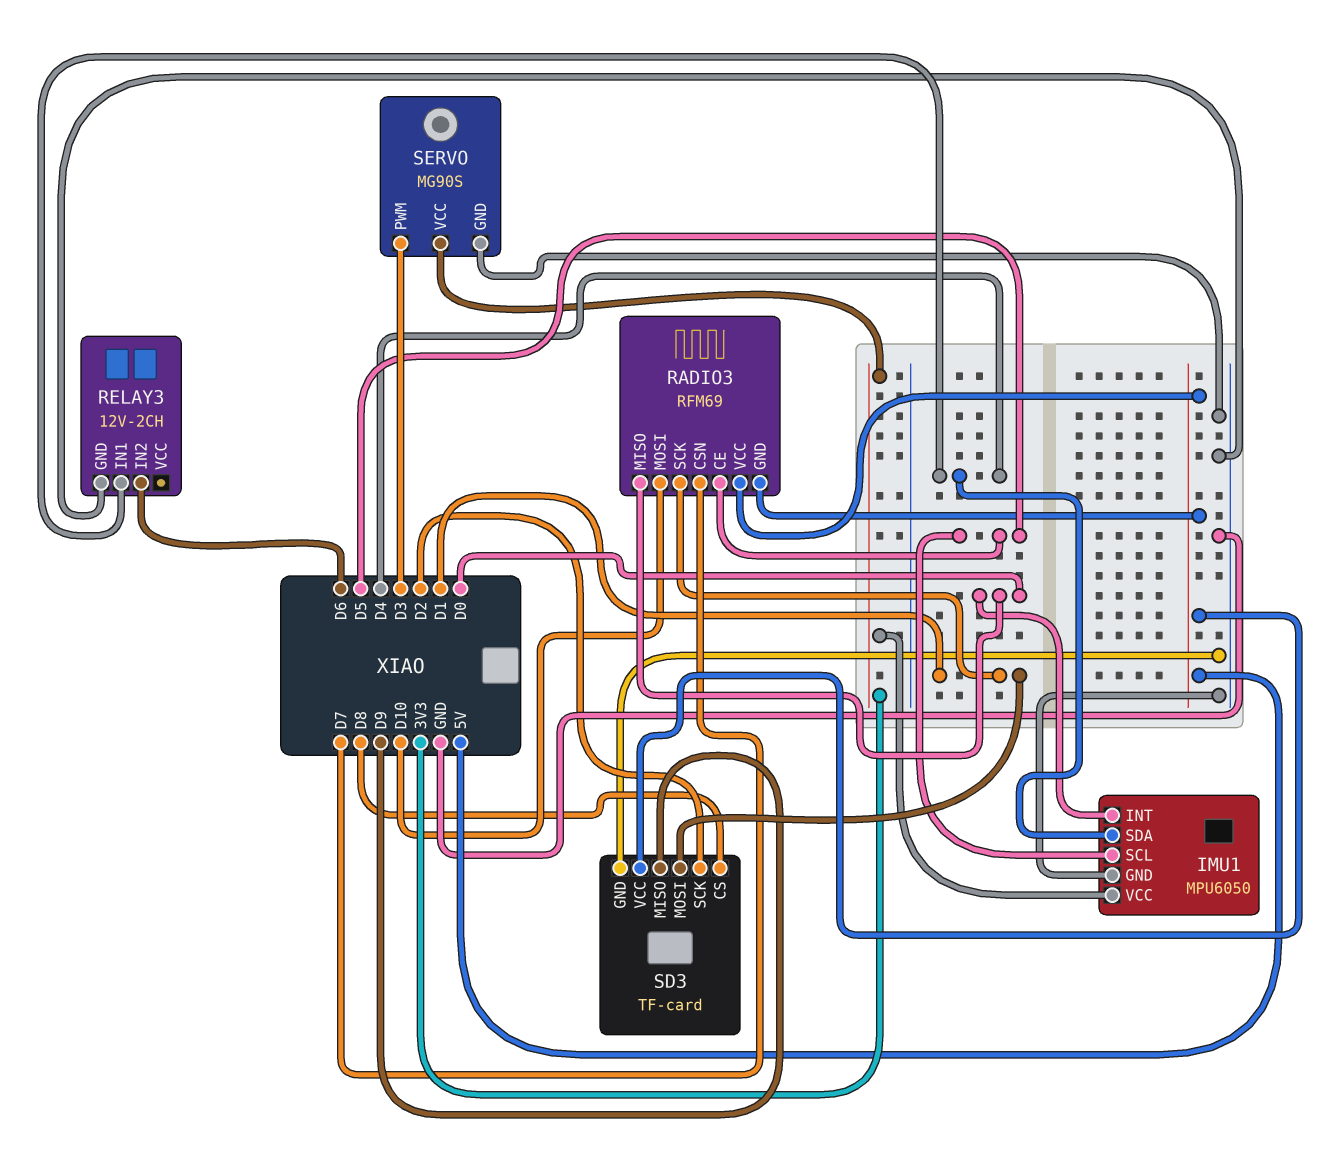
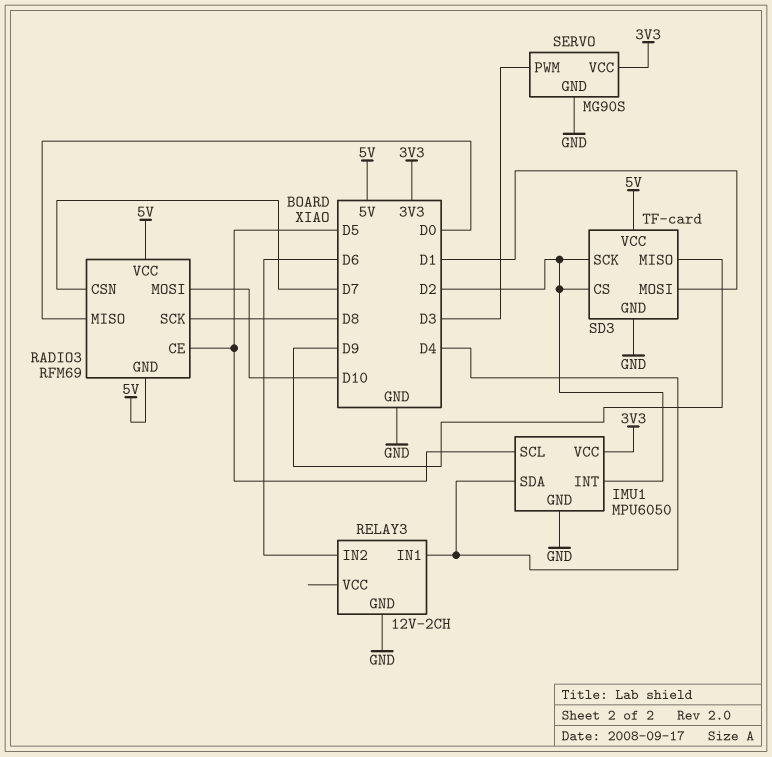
IMU1 pin INT: D0 -> D2
RADIO3 pin SCK: D1 -> D8
SD3 pin CS: D8 -> D2

